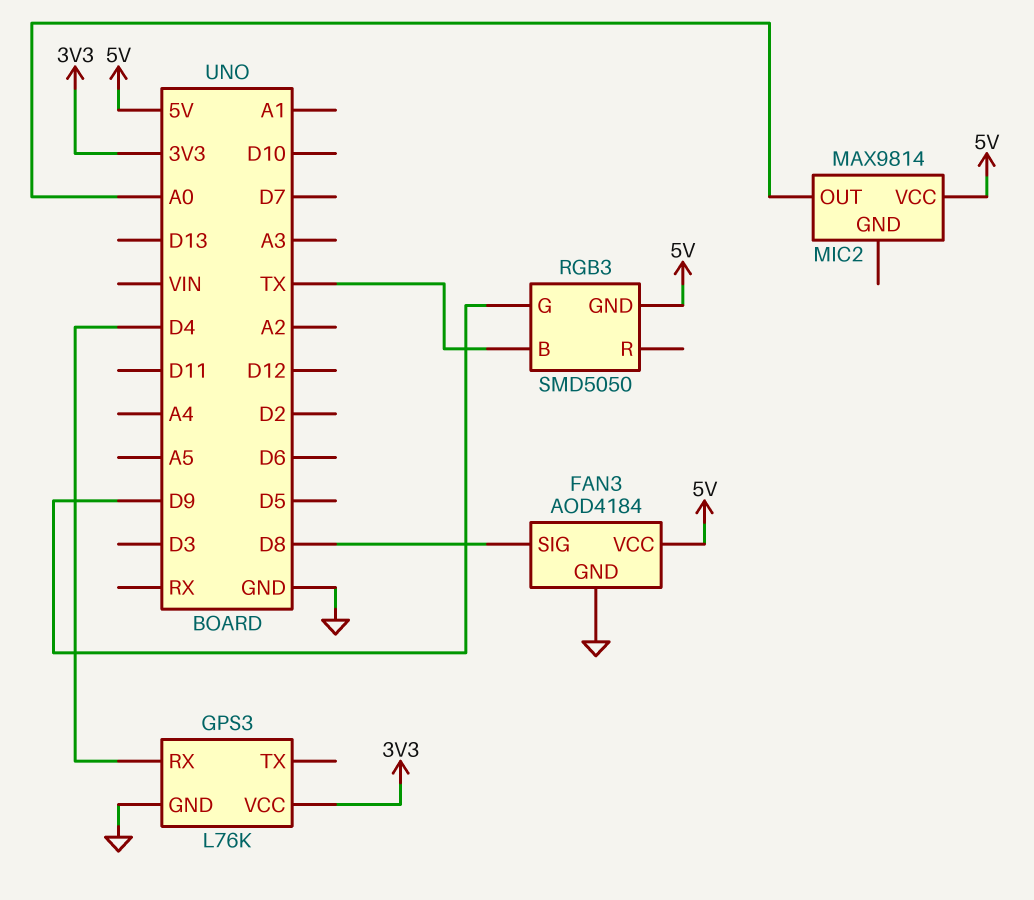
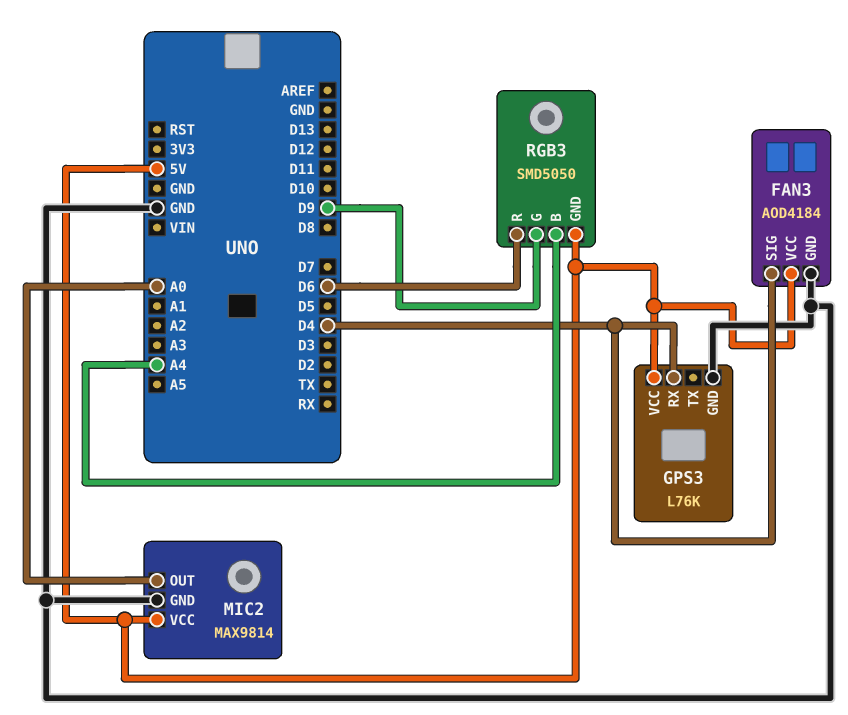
FAN3 pin SIG: D8 -> D4
GPS3 pin VCC: 3V3 -> 5V
MIC2 pin GND: none -> GND
RGB3 pin B: TX -> A4
RGB3 pin R: none -> D6

